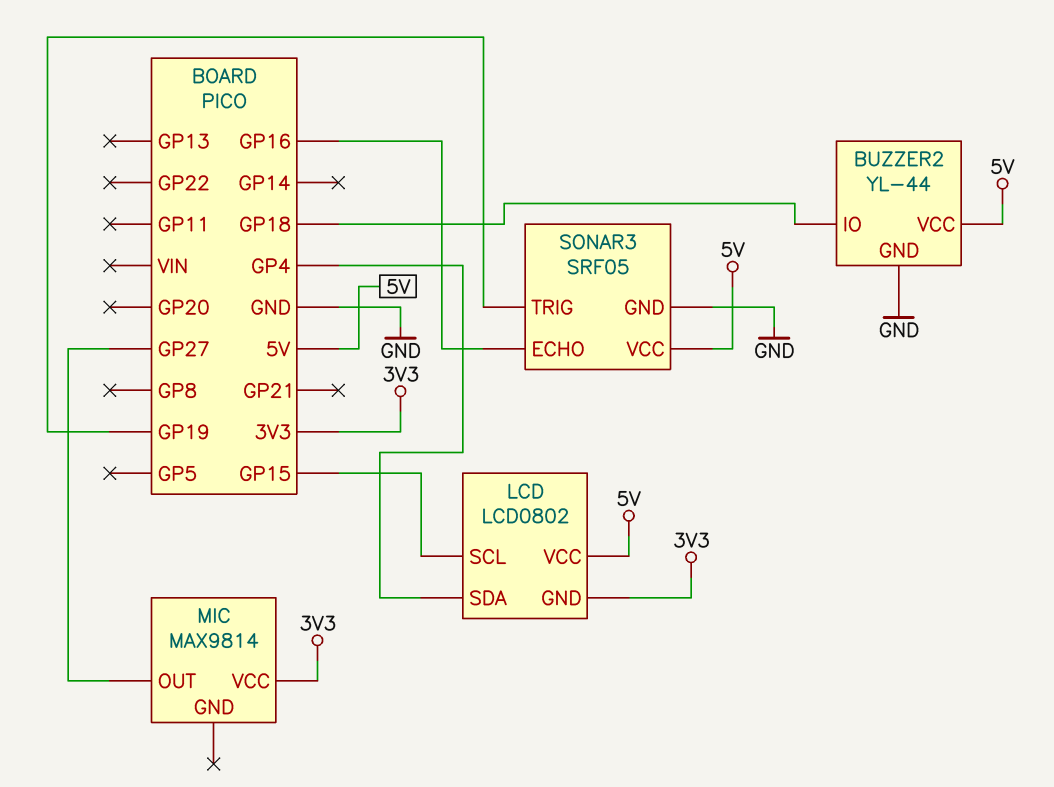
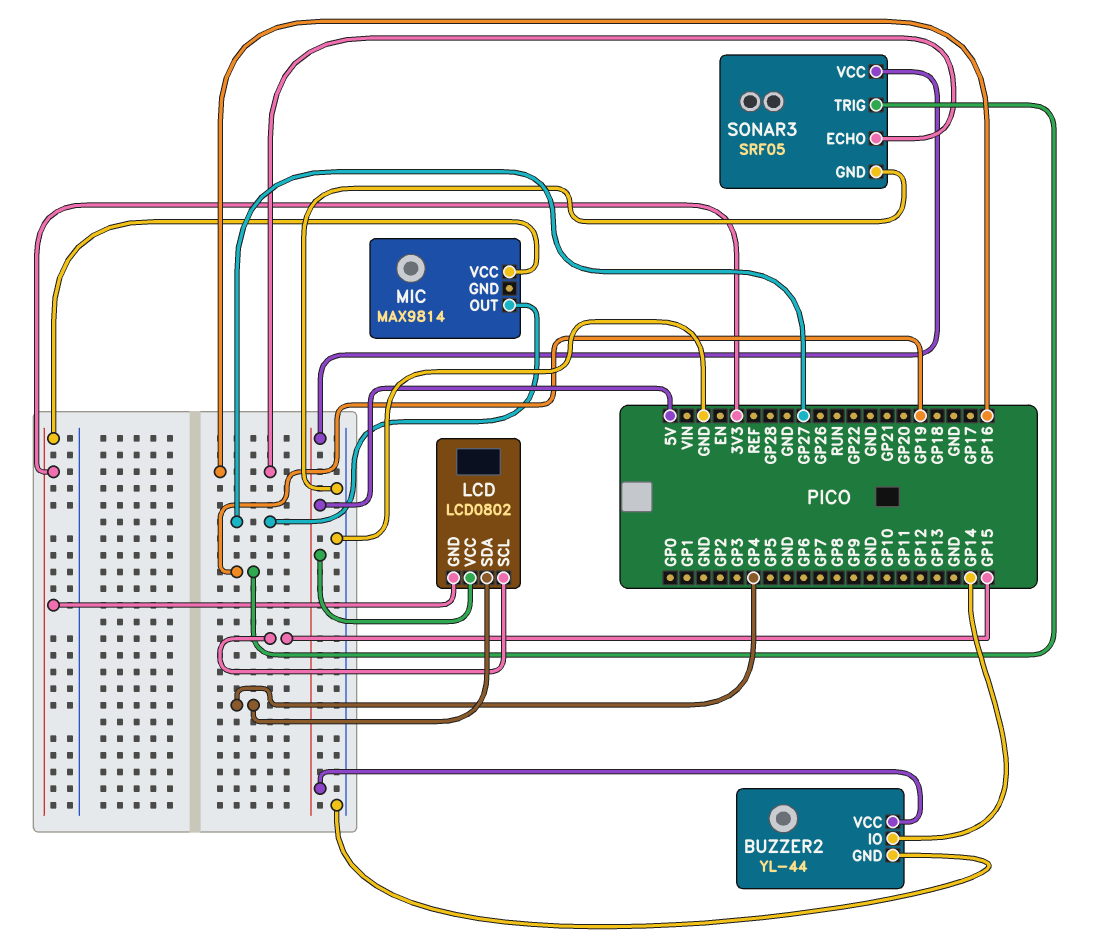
BUZZER2 pin IO: GP18 -> GP14

